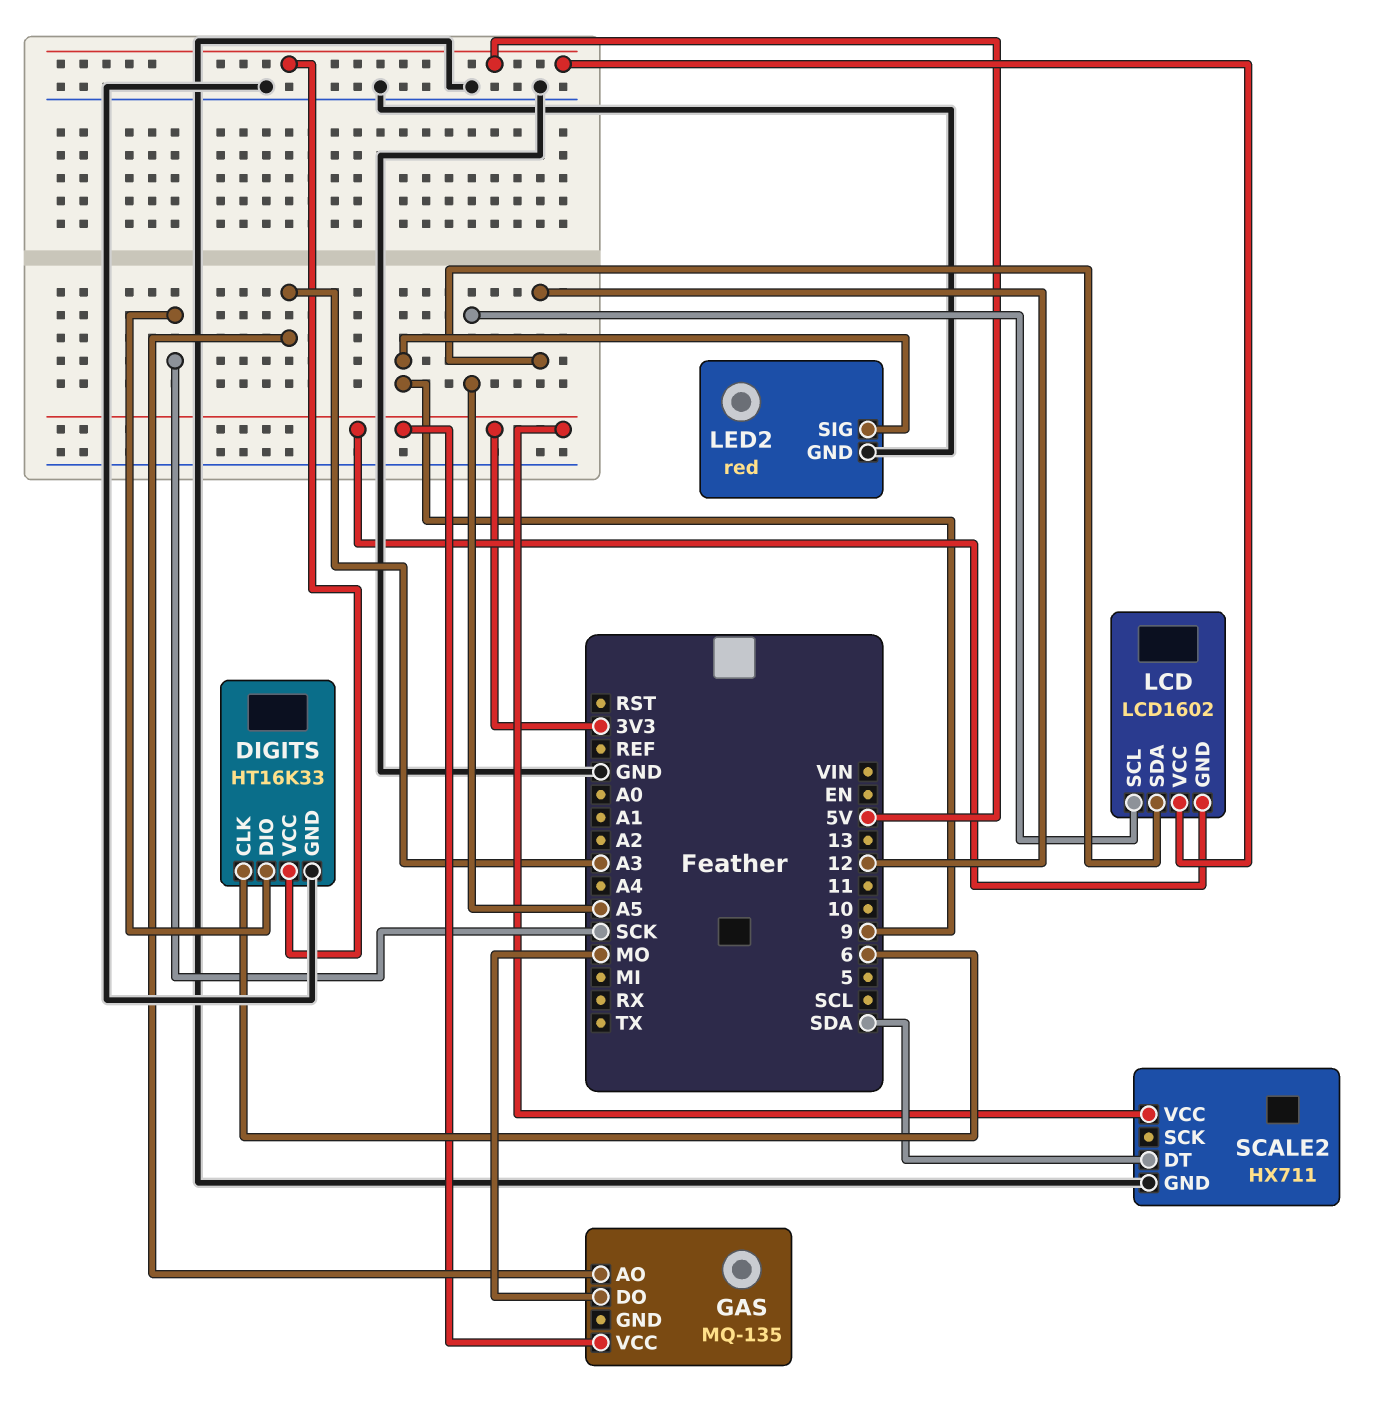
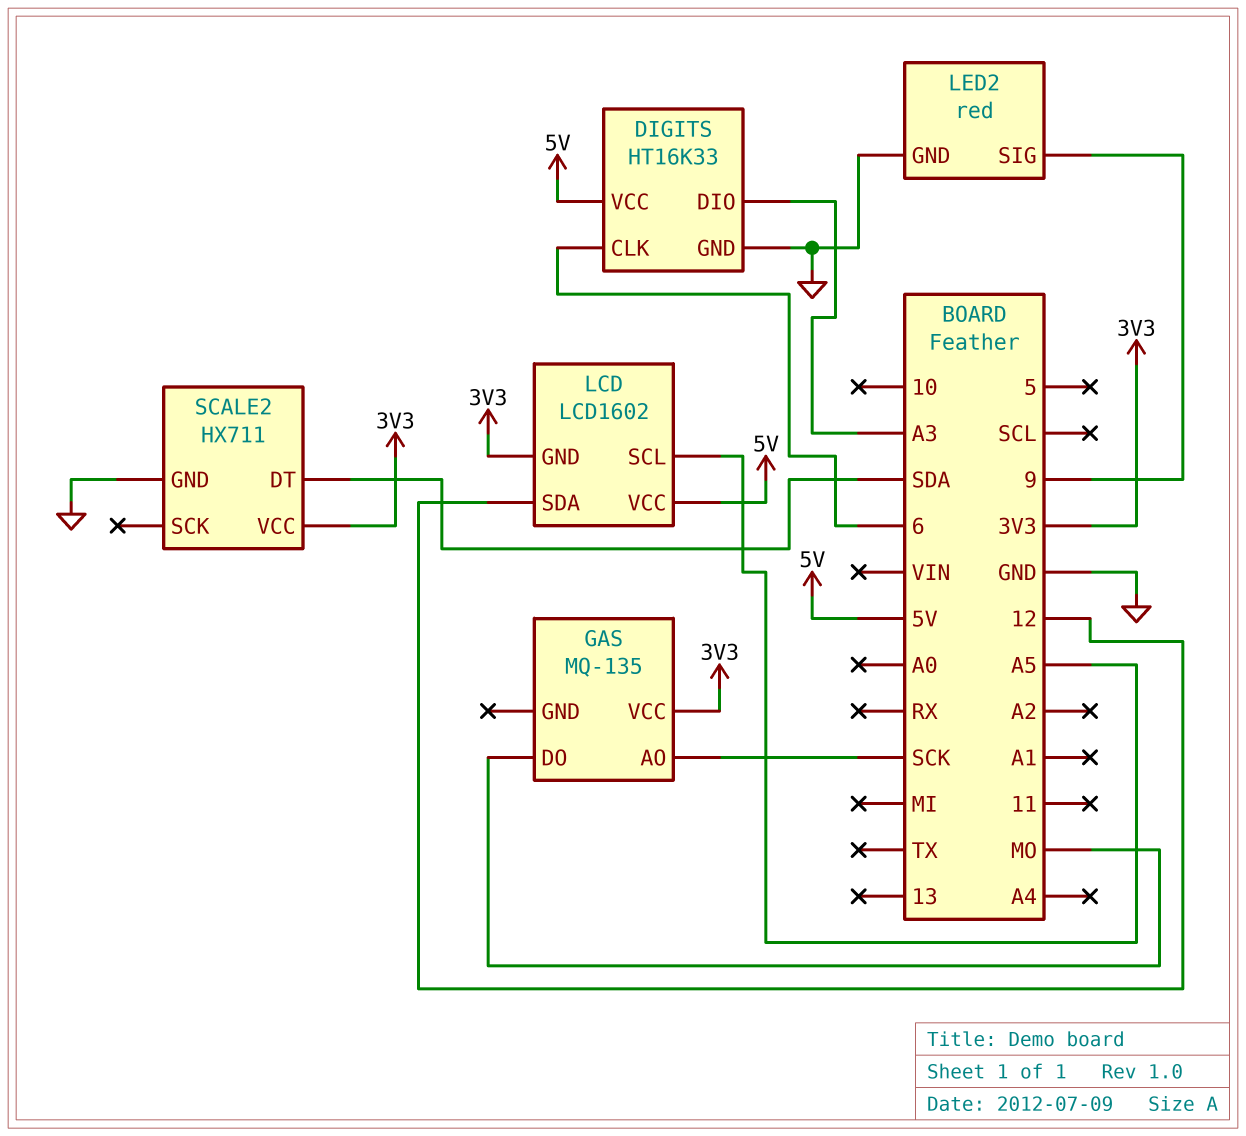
DIGITS pin DIO: SCK -> A3
GAS pin AO: A3 -> SCK

